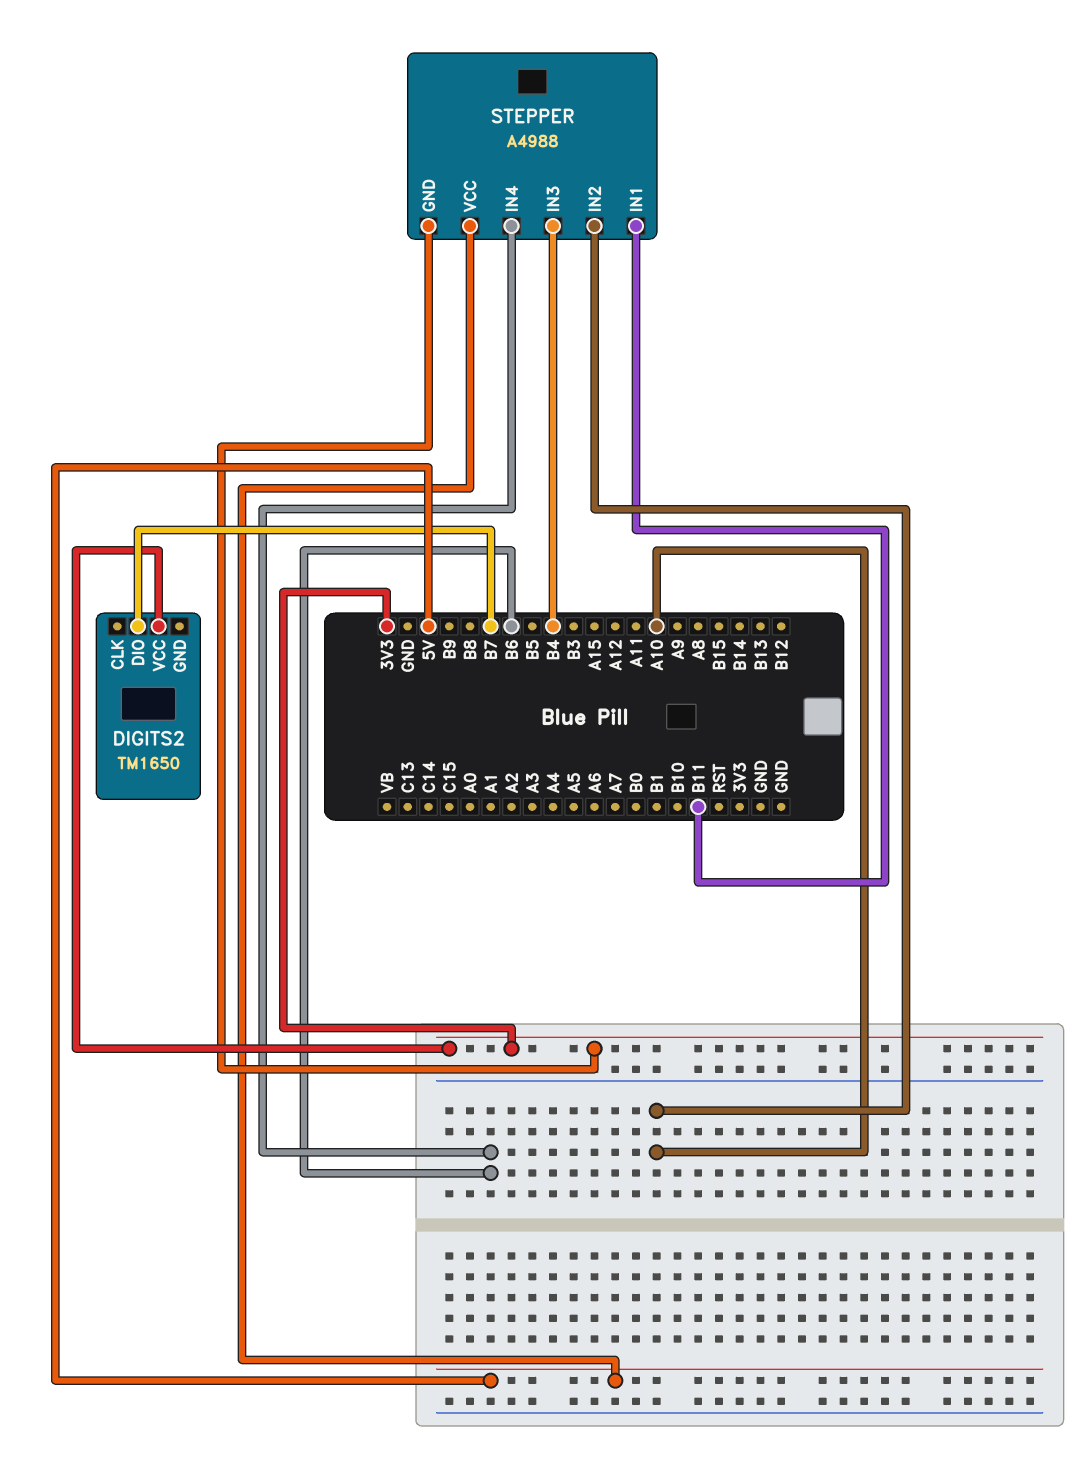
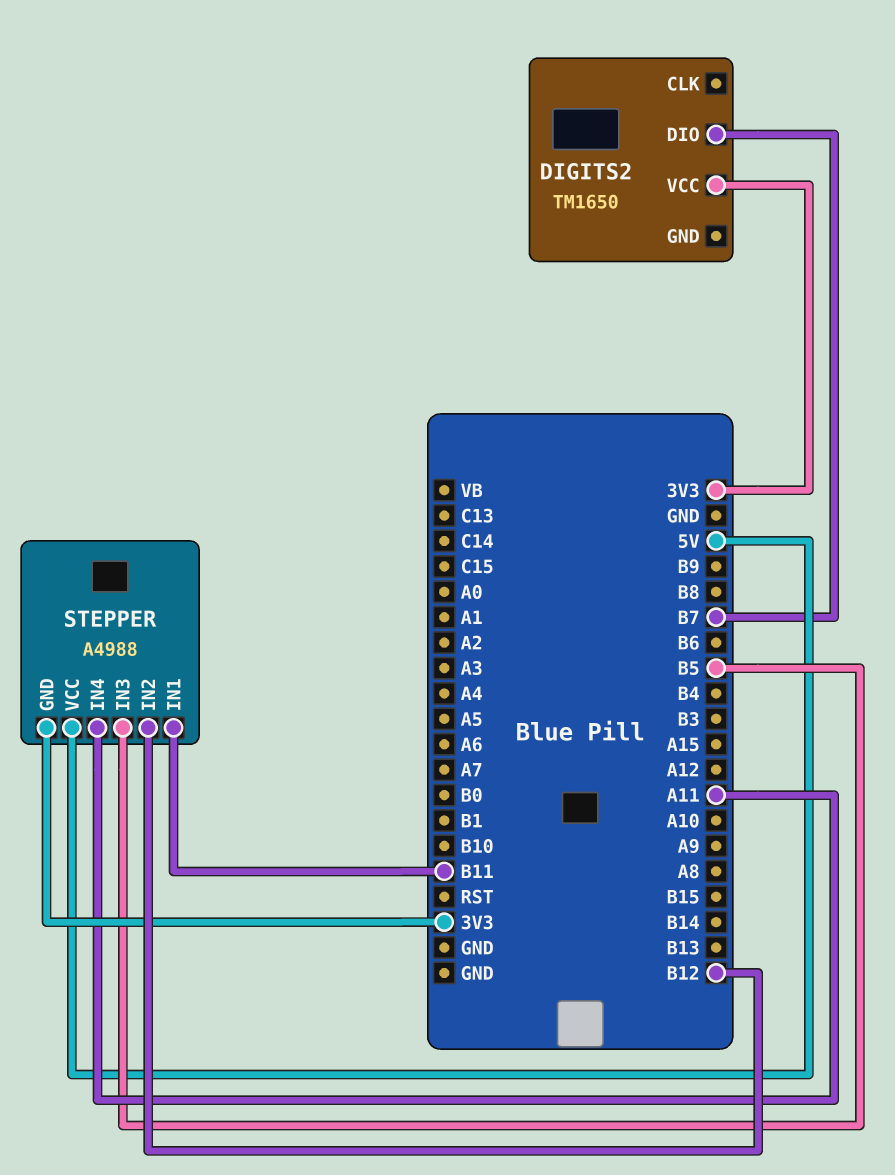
STEPPER pin IN2: A10 -> B12
STEPPER pin IN3: B4 -> B5
STEPPER pin IN4: B6 -> A11

